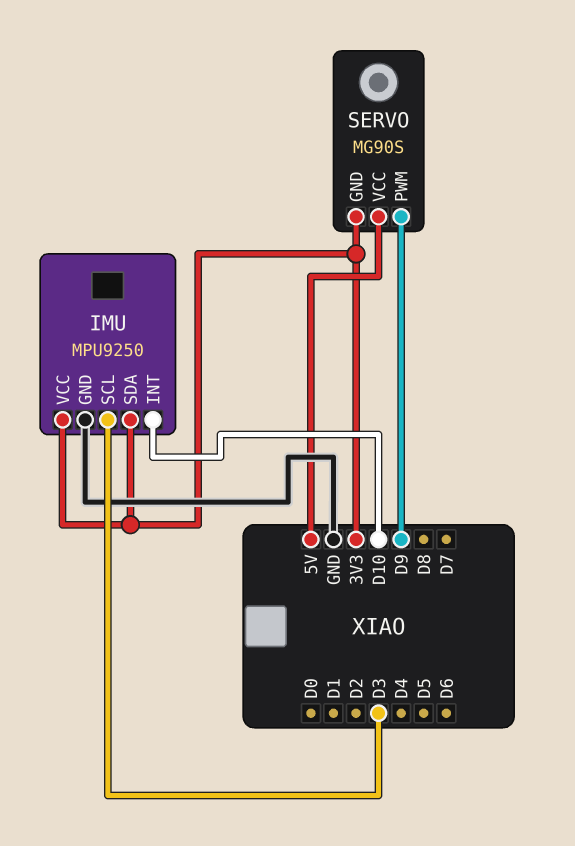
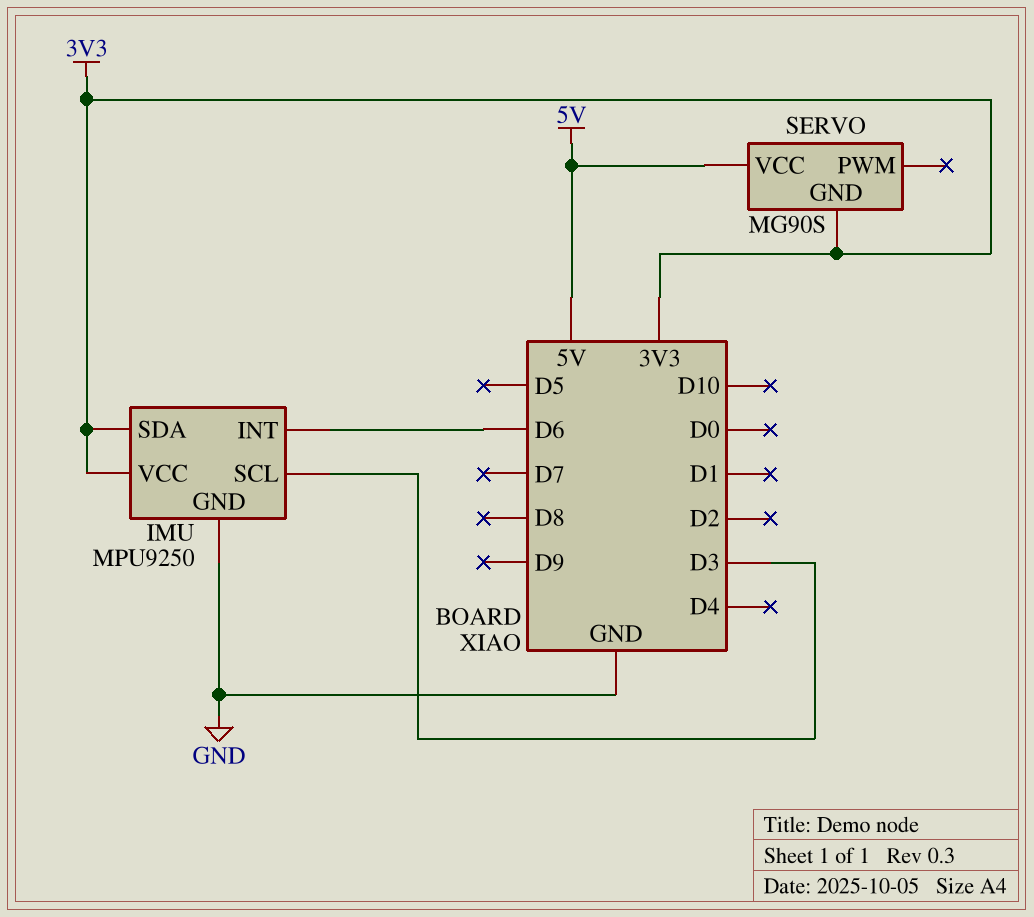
IMU pin INT: D10 -> D6
SERVO pin PWM: D9 -> none

